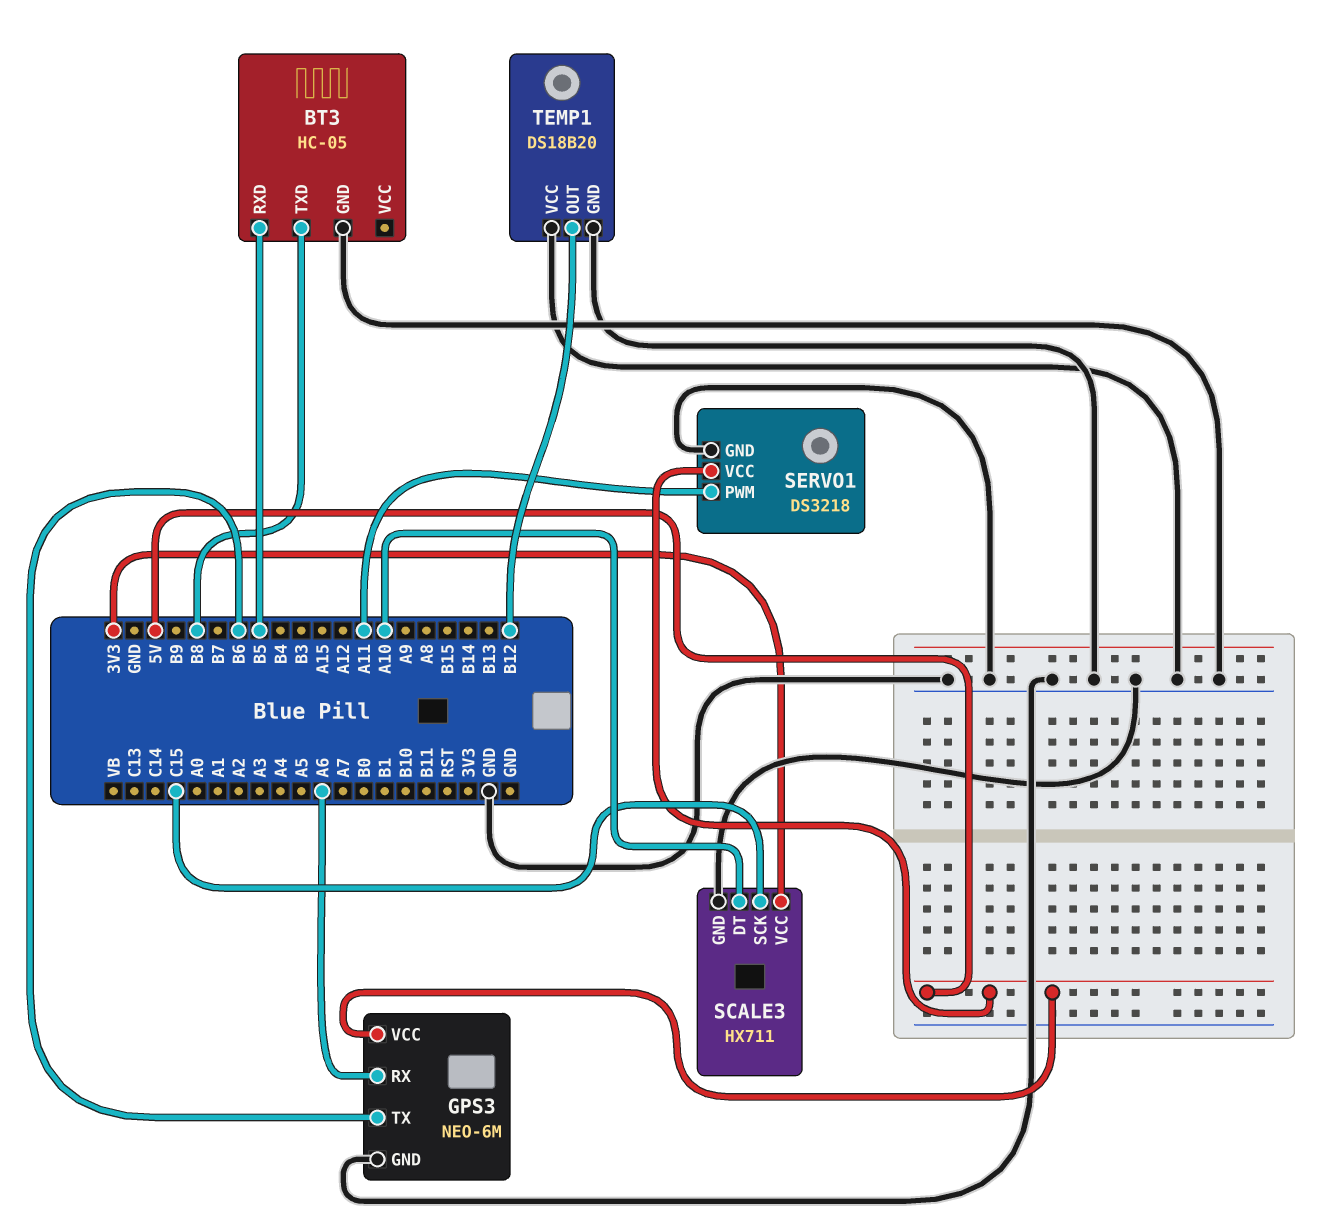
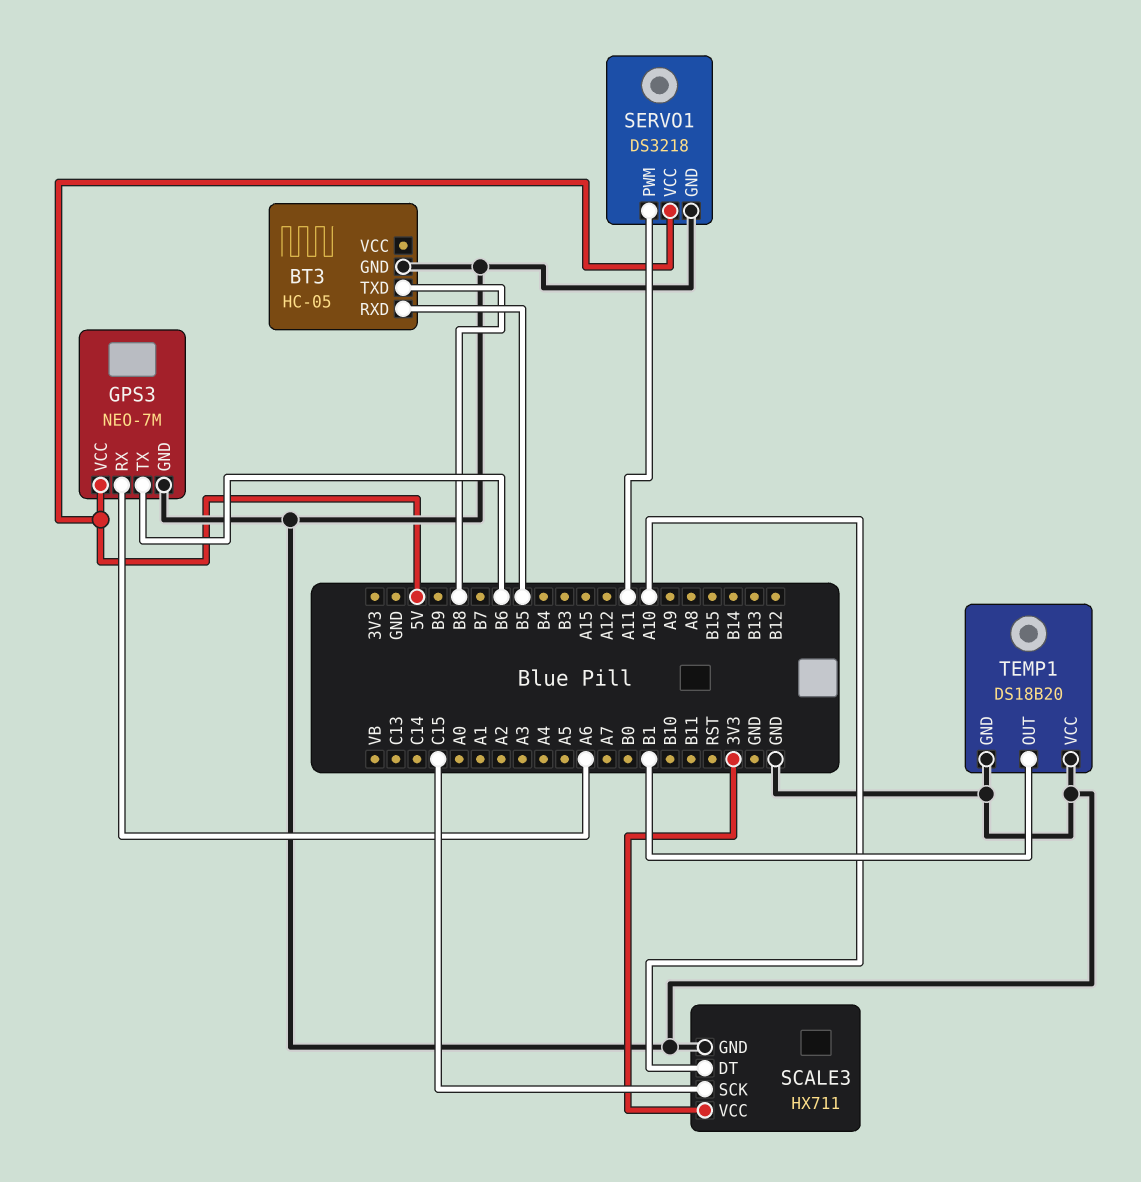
GPS3: NEO-6M -> NEO-7M
TEMP1 pin OUT: B12 -> B1

